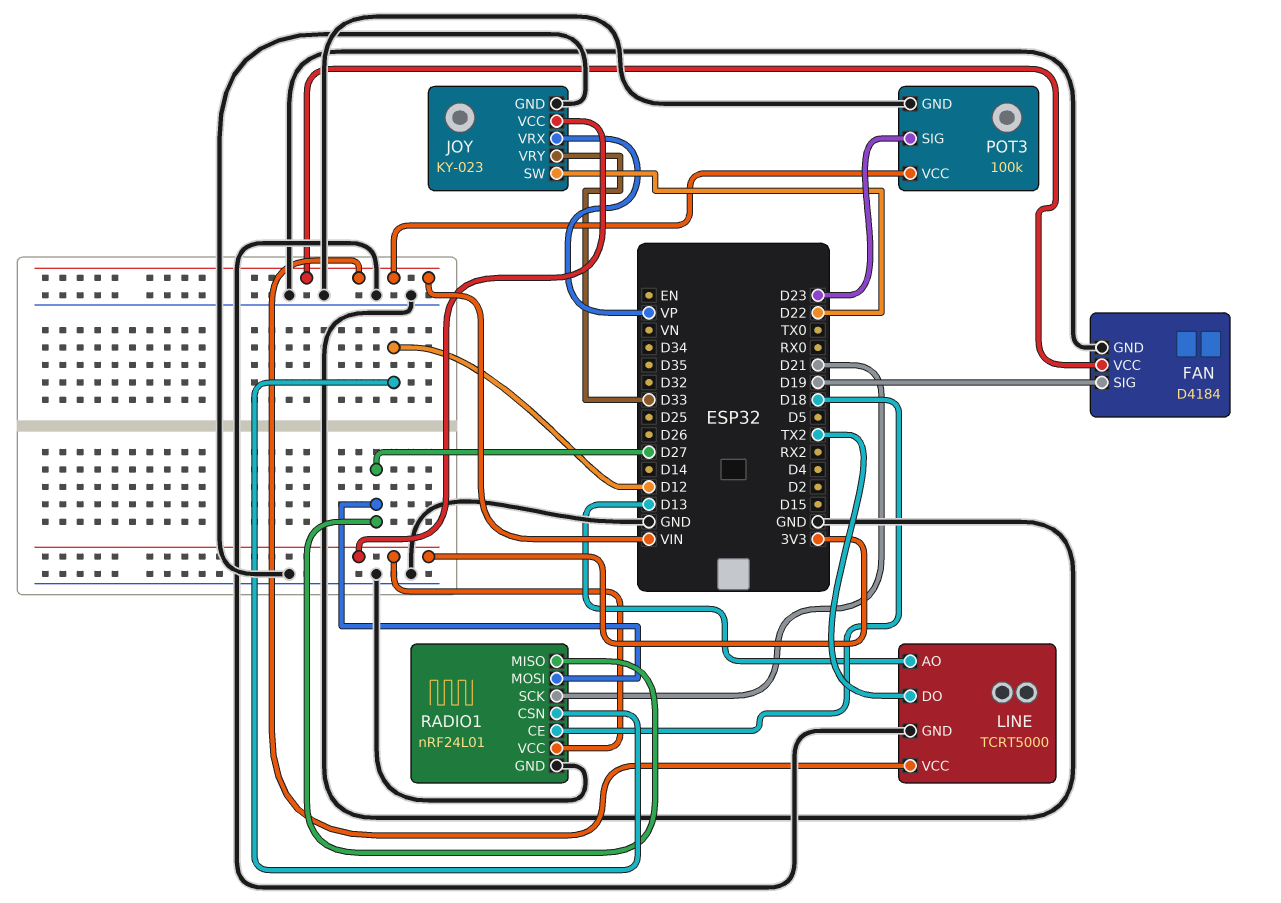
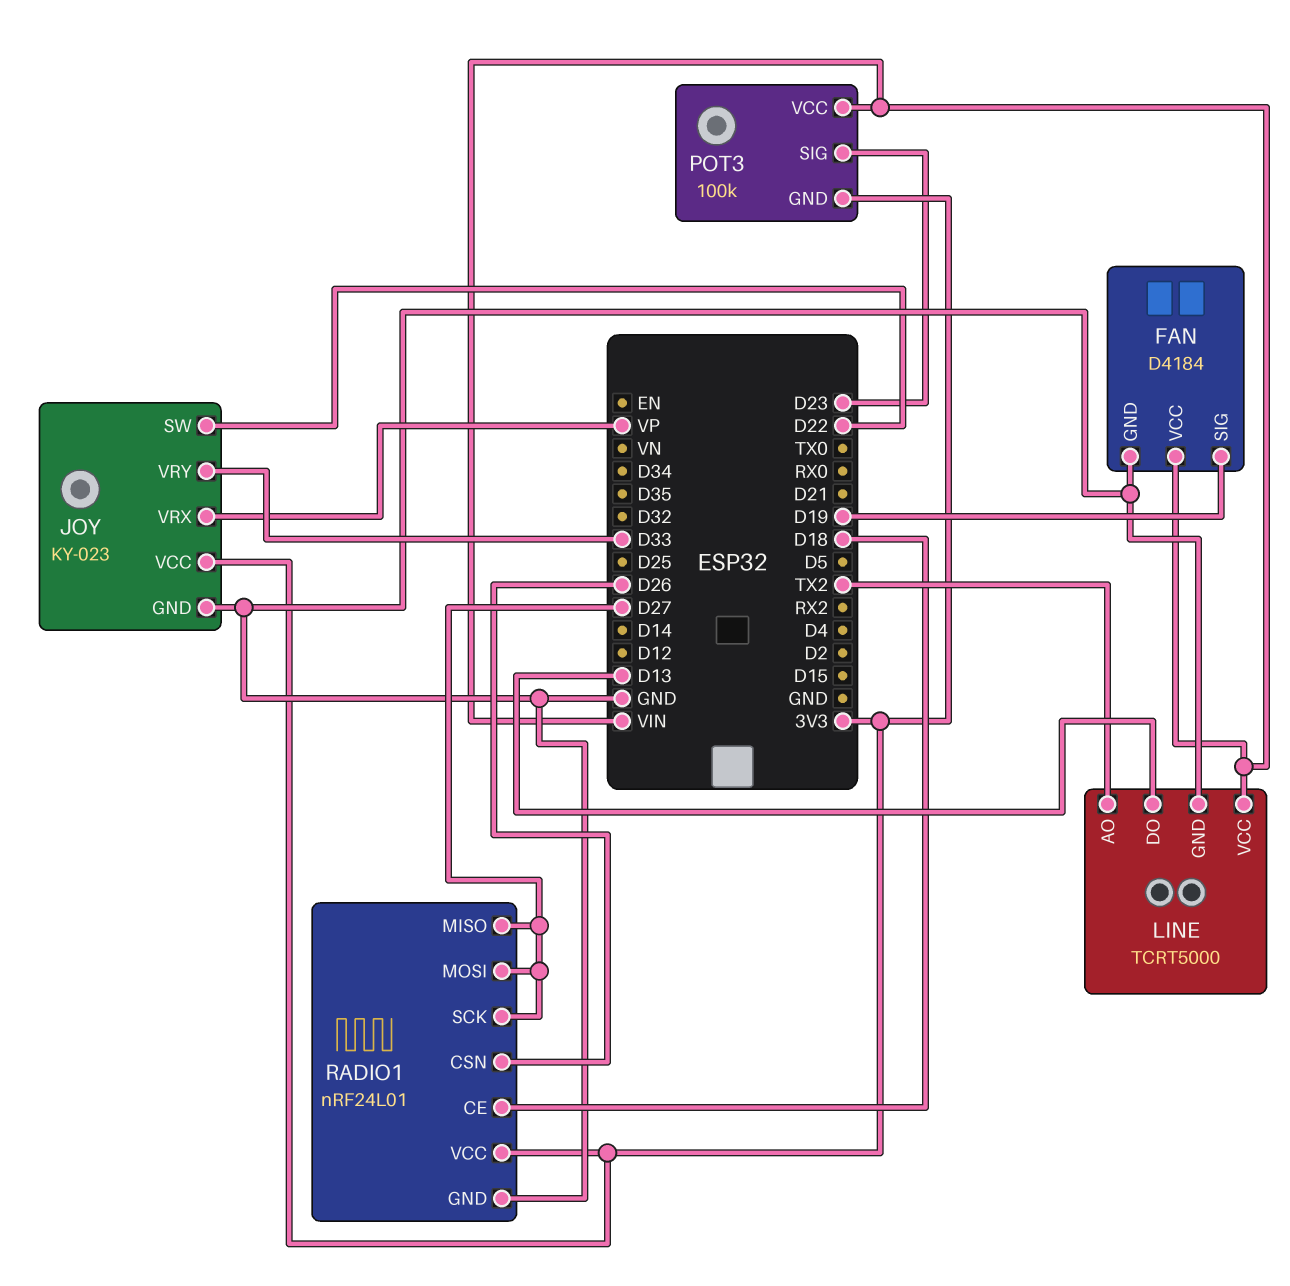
LINE pin AO: D13 -> TX2
LINE pin DO: TX2 -> D13
POT3 pin GND: GND -> 3V3
RADIO1 pin CSN: D12 -> D26
RADIO1 pin SCK: D21 -> D27

